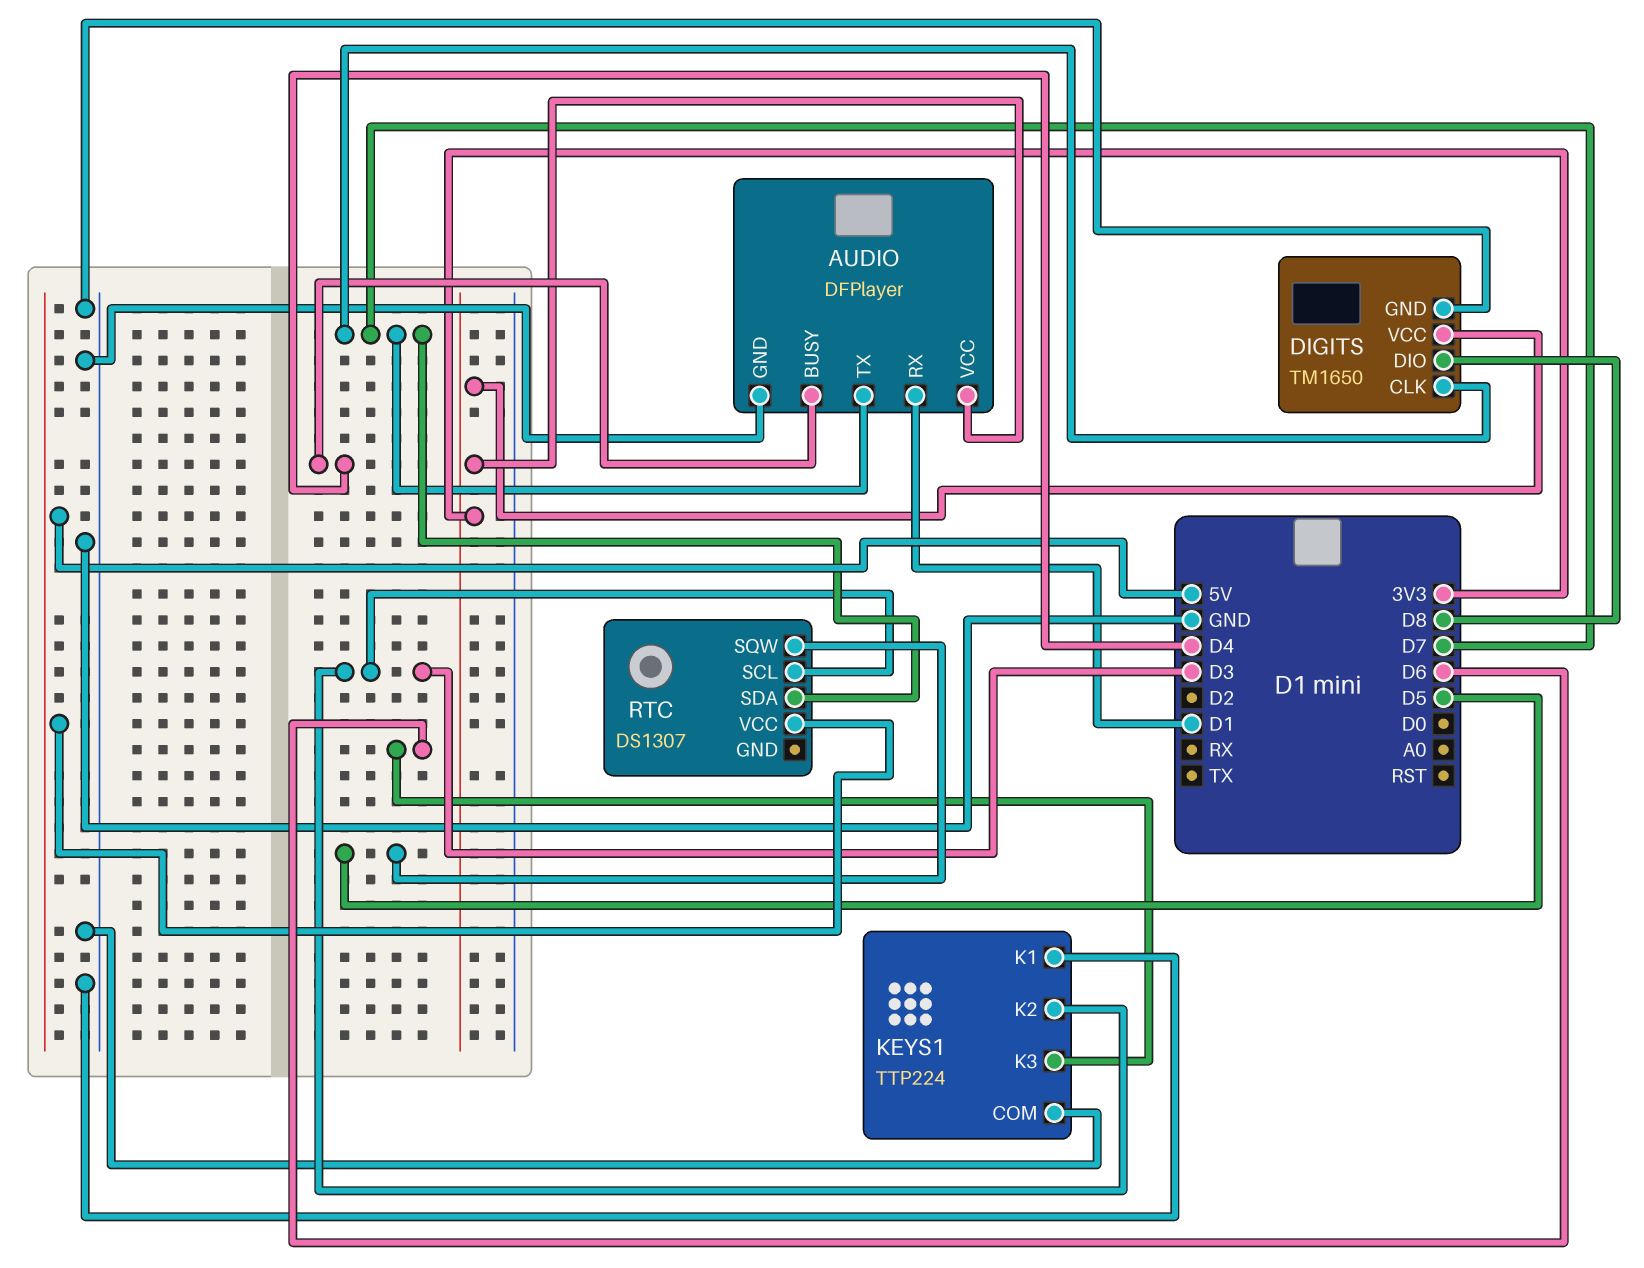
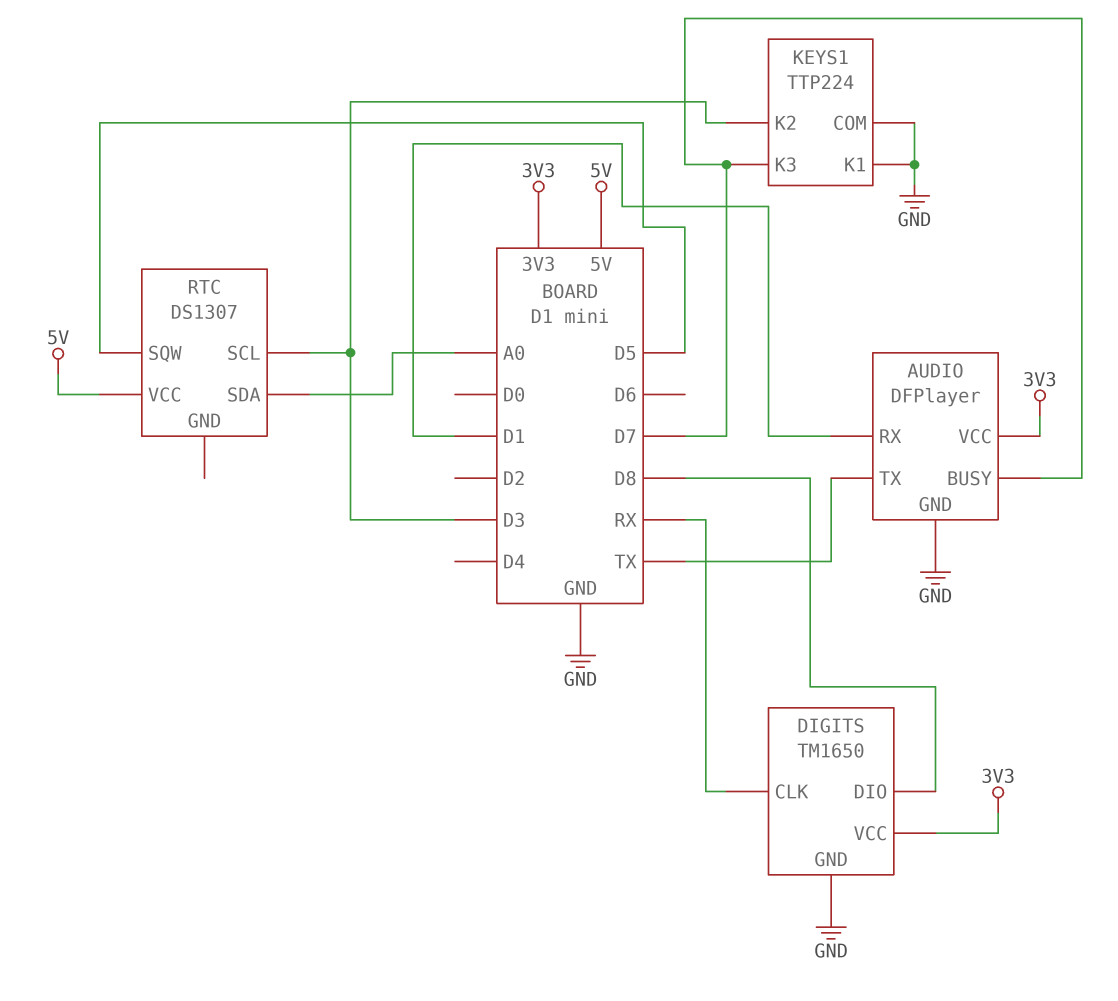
AUDIO pin BUSY: D4 -> D7
AUDIO pin TX: D7 -> TX
DIGITS pin CLK: D7 -> RX
KEYS1 pin K3: D6 -> D7
RTC pin SDA: D7 -> A0

